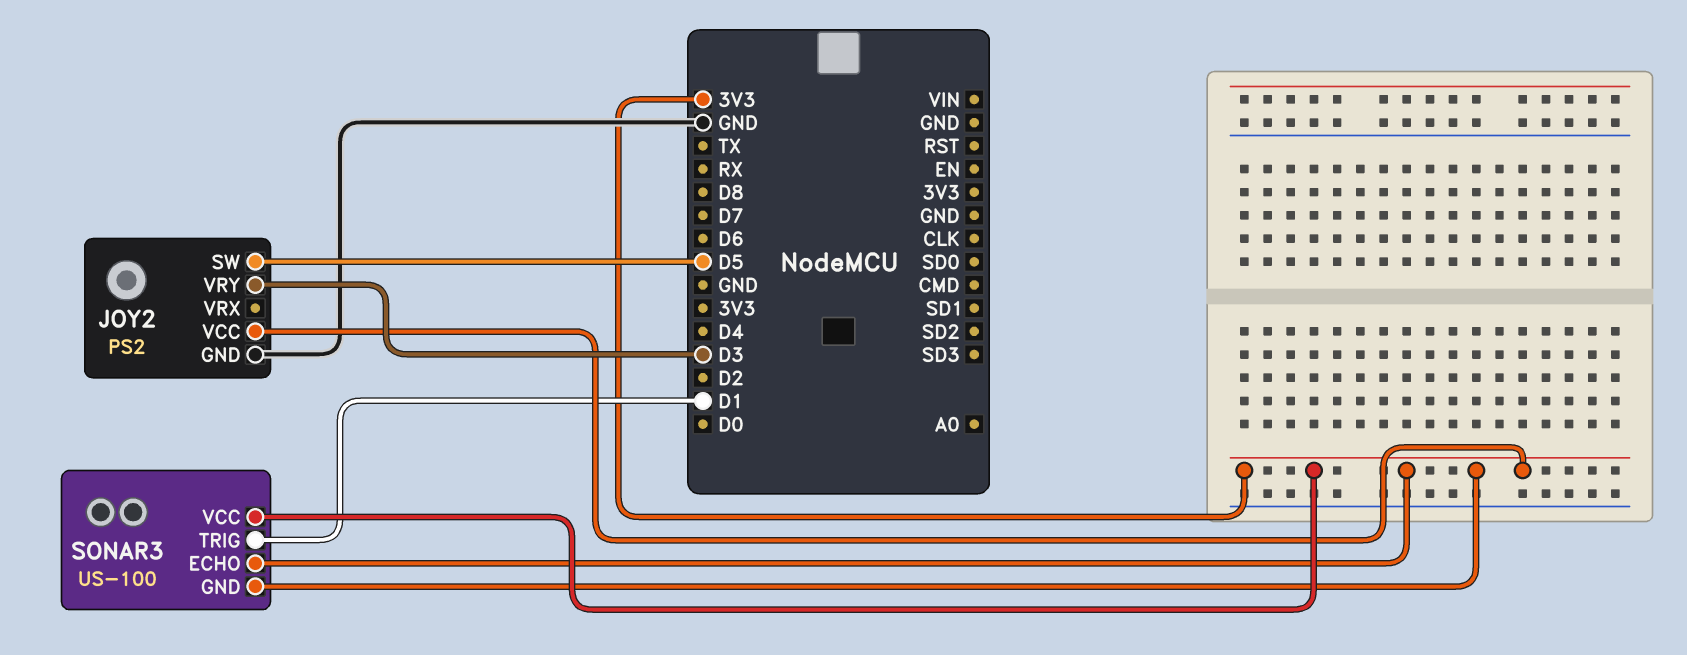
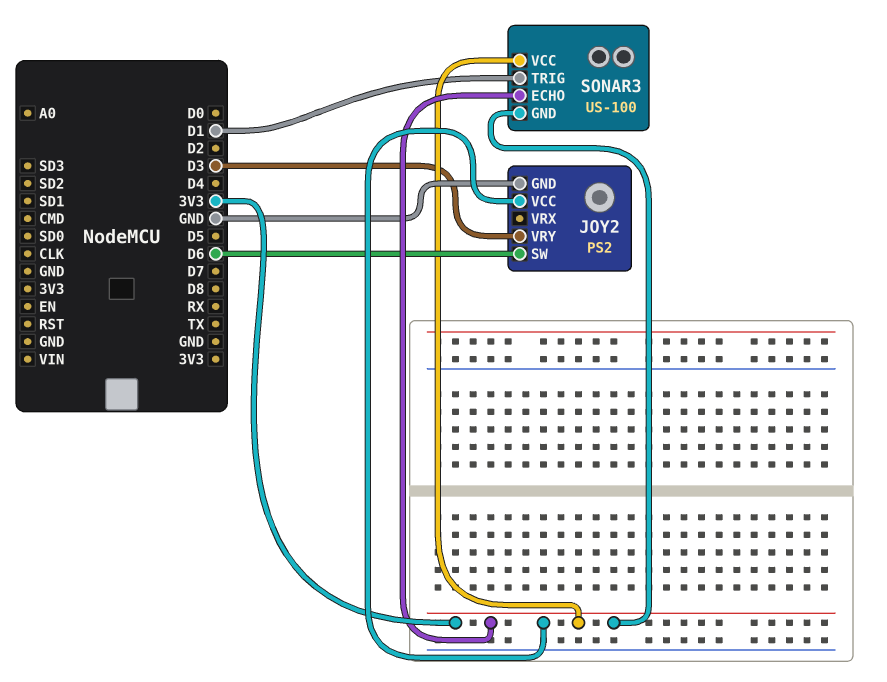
JOY2 pin SW: D5 -> D6

